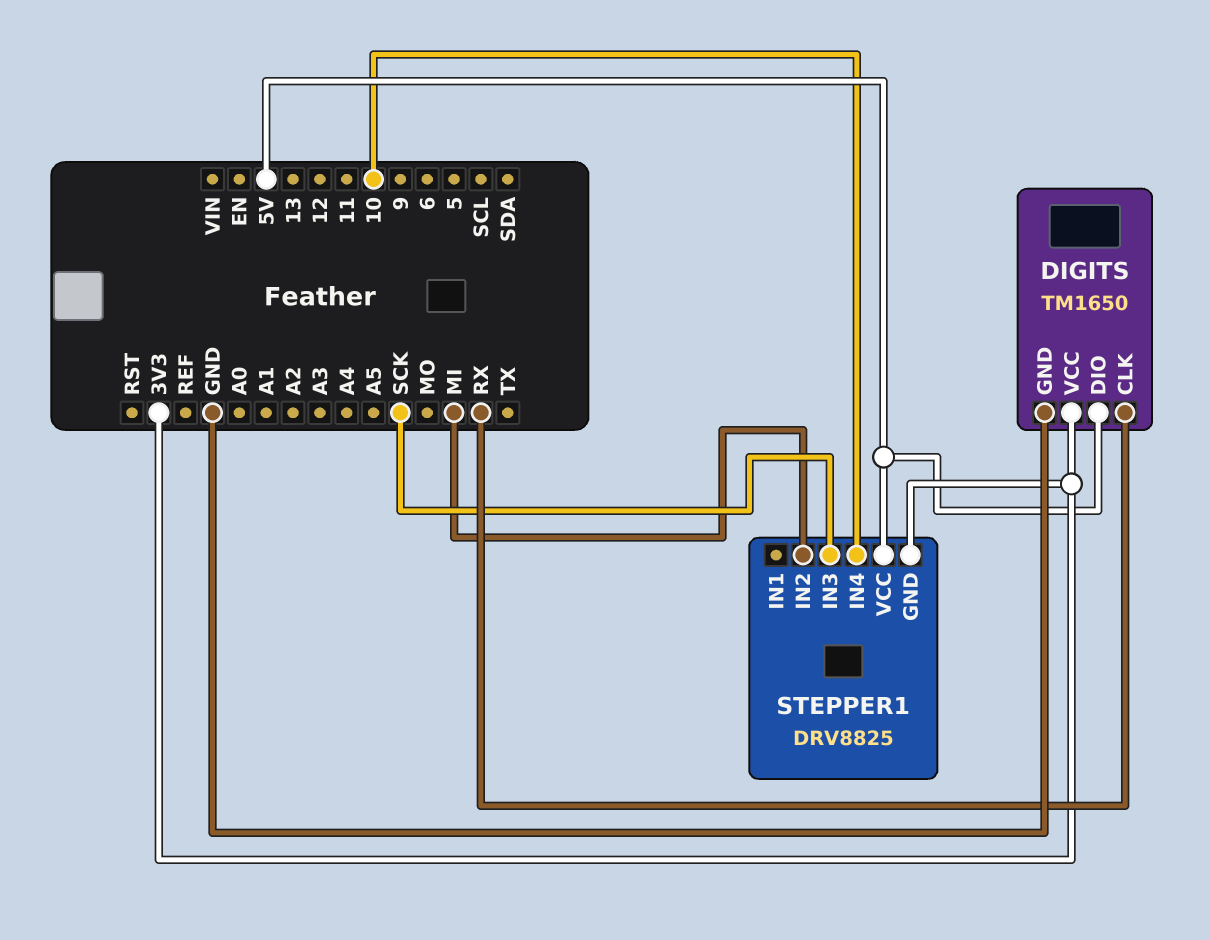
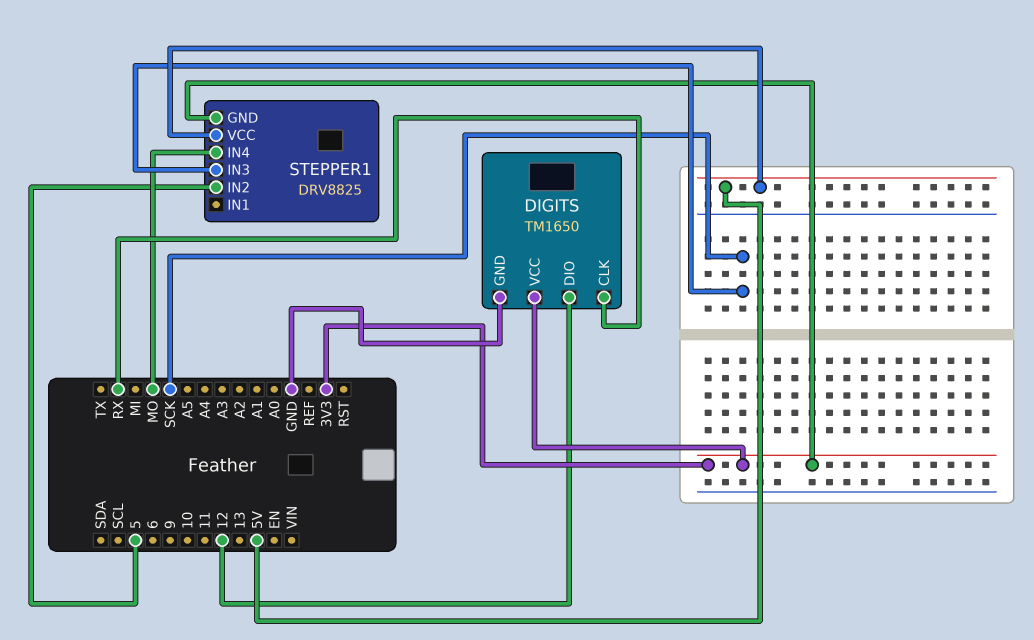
DIGITS pin DIO: 5V -> 12
STEPPER1 pin IN2: MI -> 5
STEPPER1 pin IN4: 10 -> MO

